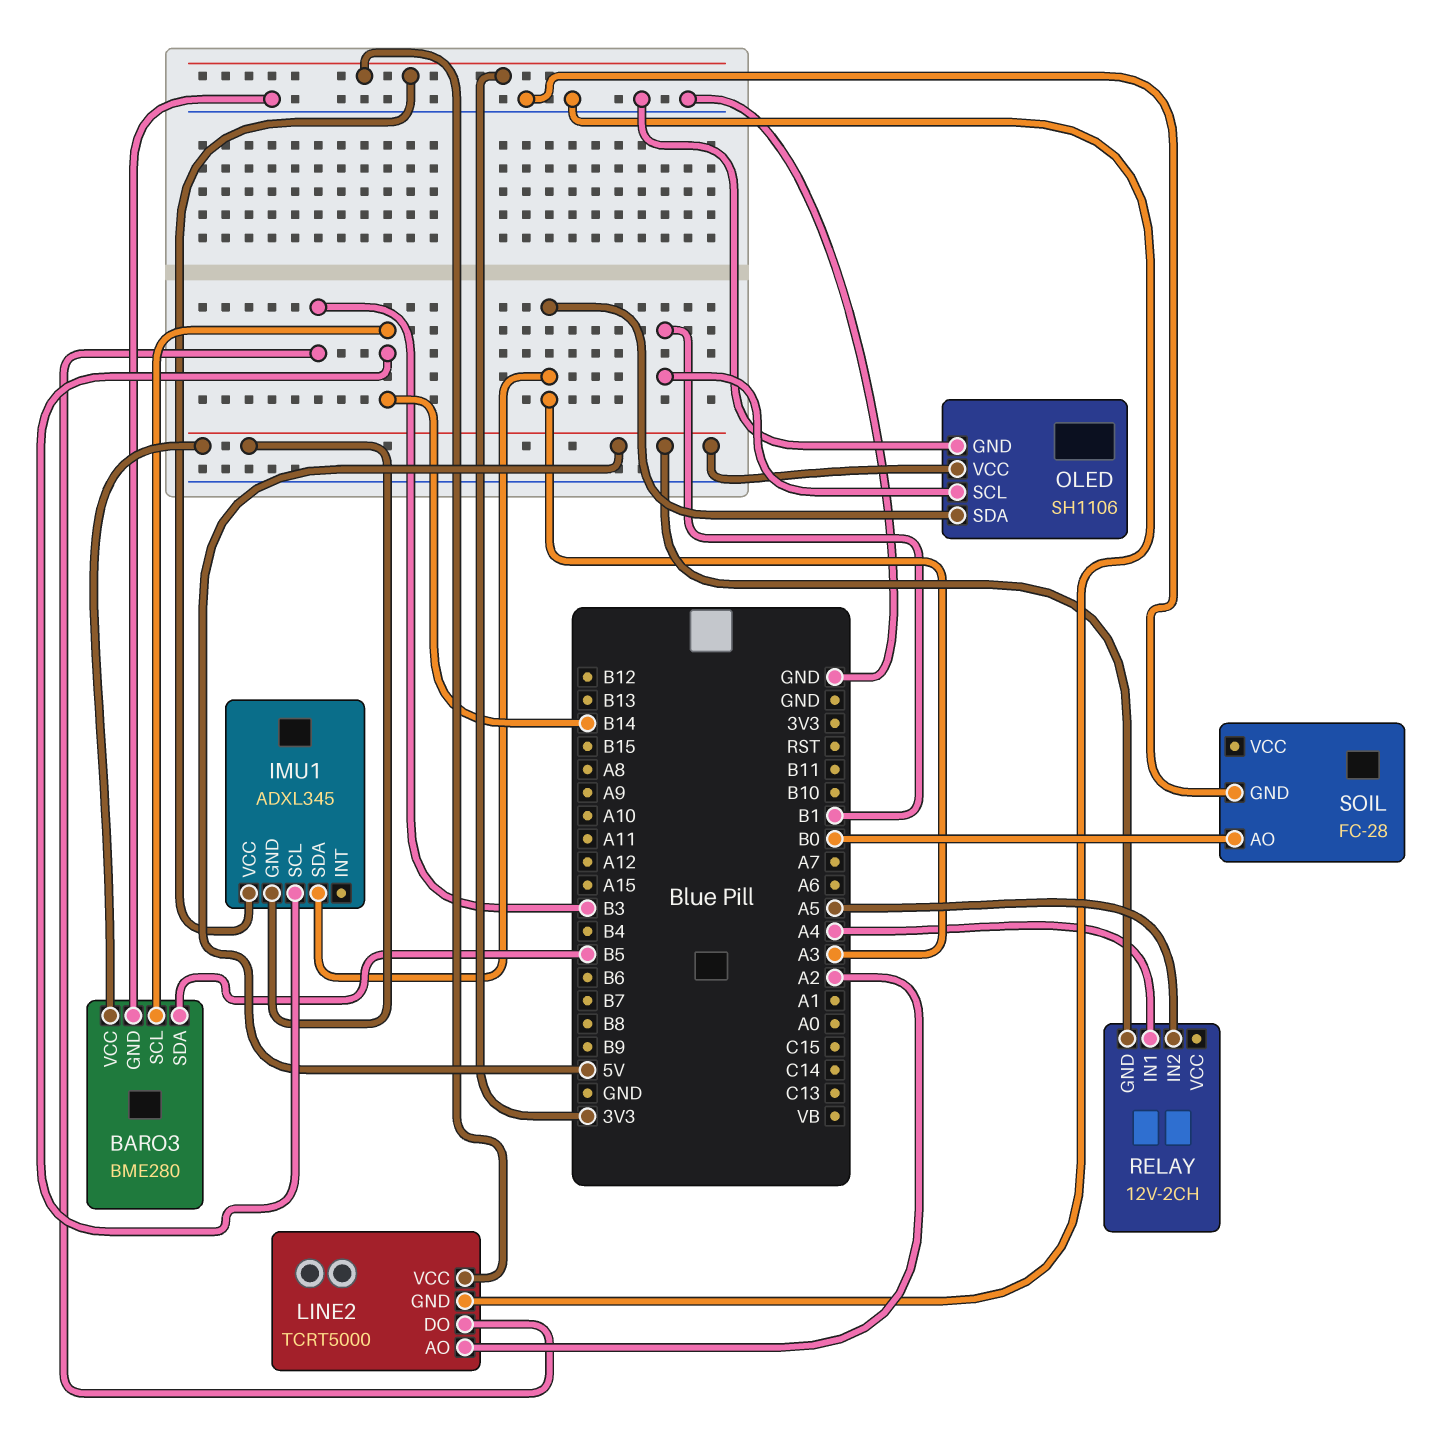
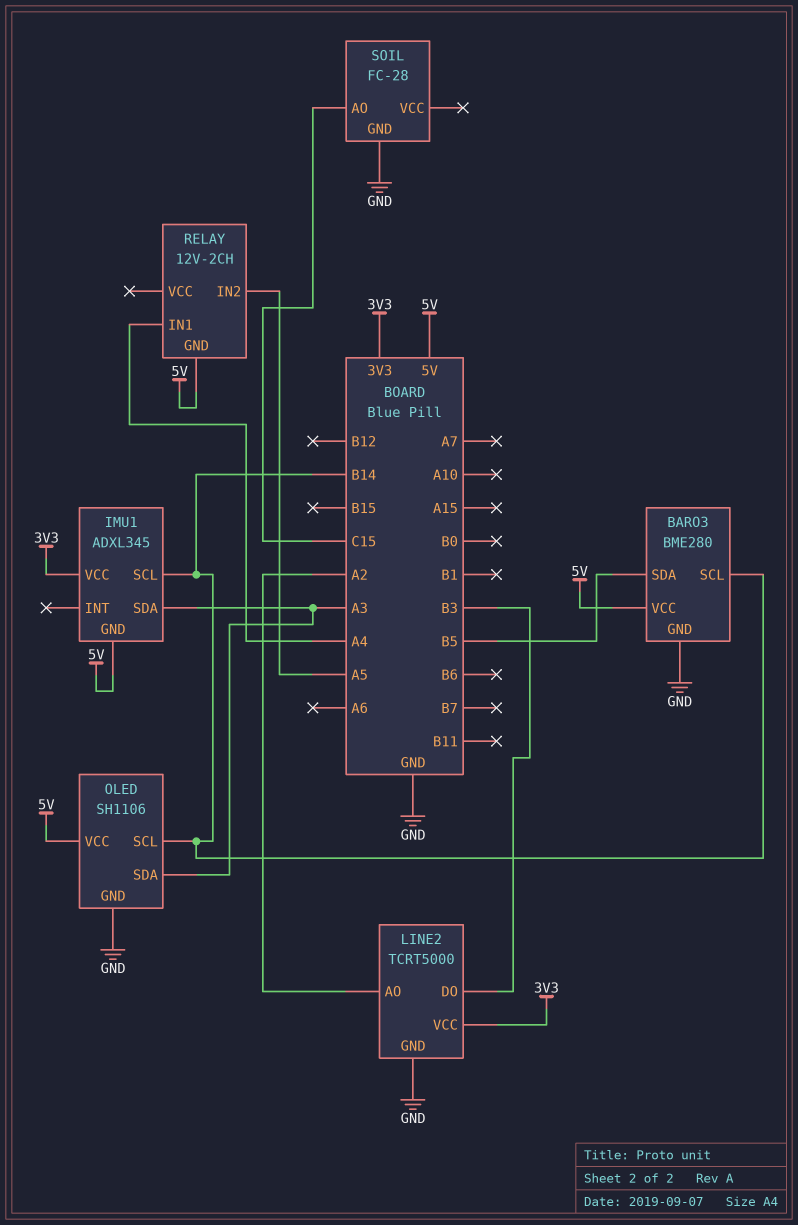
OLED pin SCL: B1 -> B14
SOIL pin AO: B0 -> C15

